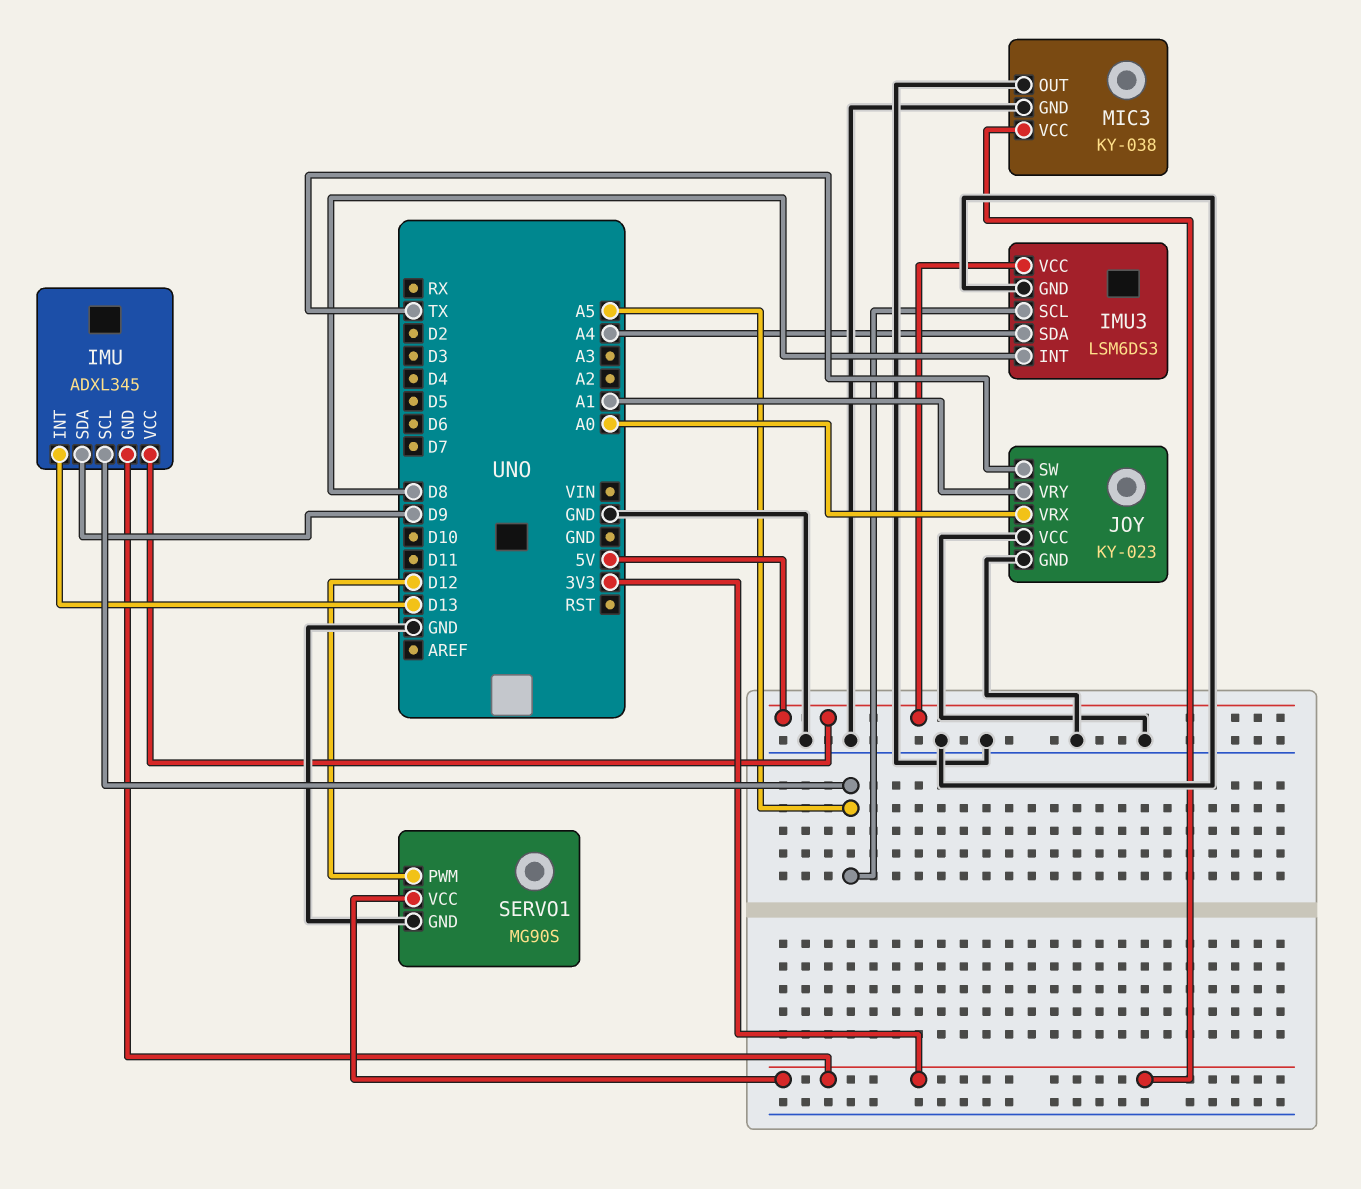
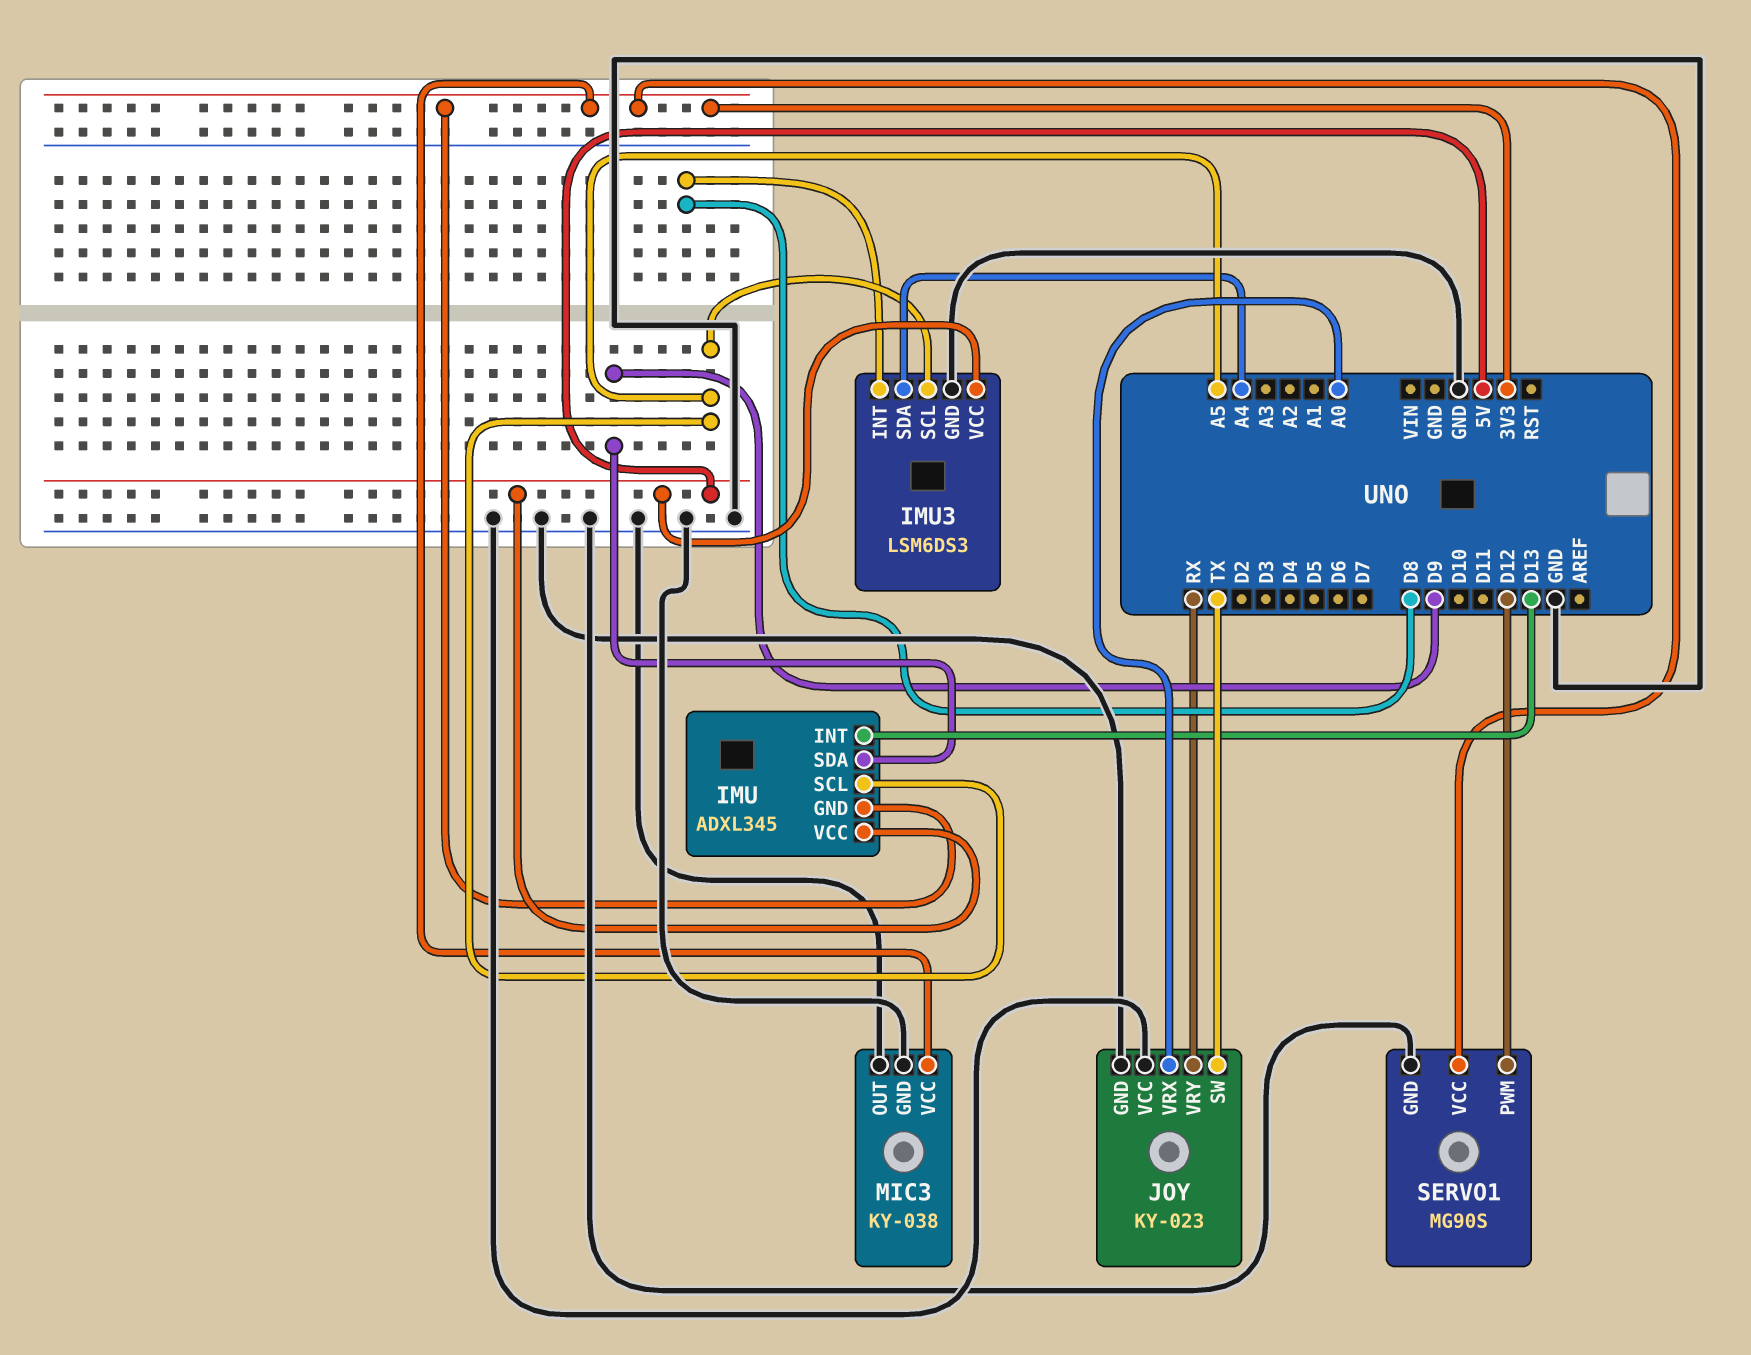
JOY pin VRY: A1 -> RX

